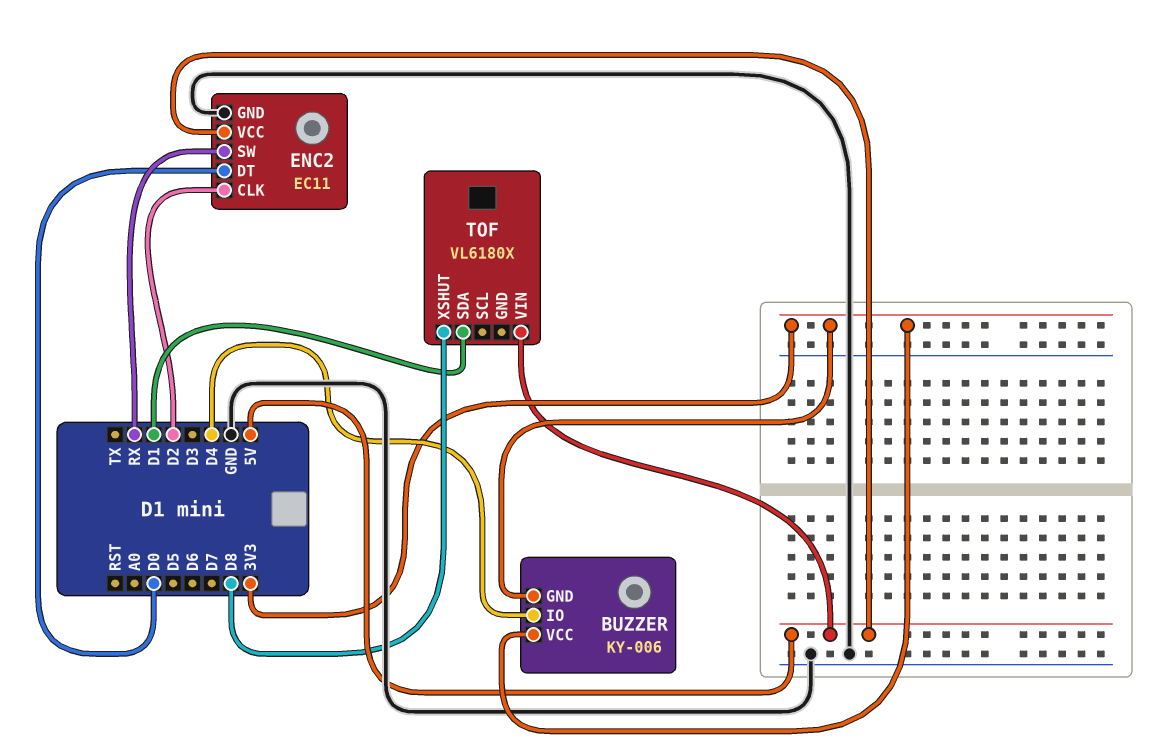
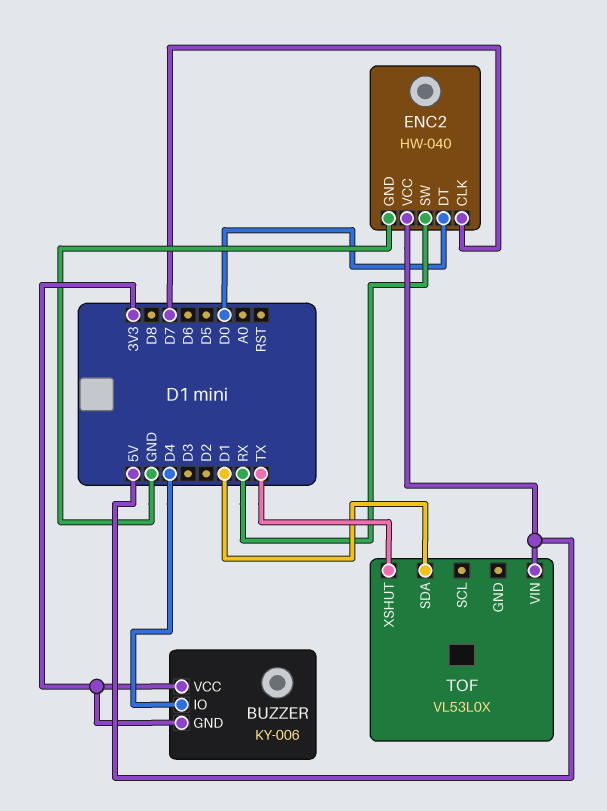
ENC2: EC11 -> HW-040
ENC2 pin CLK: D2 -> D7
TOF: VL6180X -> VL53L0X
TOF pin XSHUT: D8 -> TX

